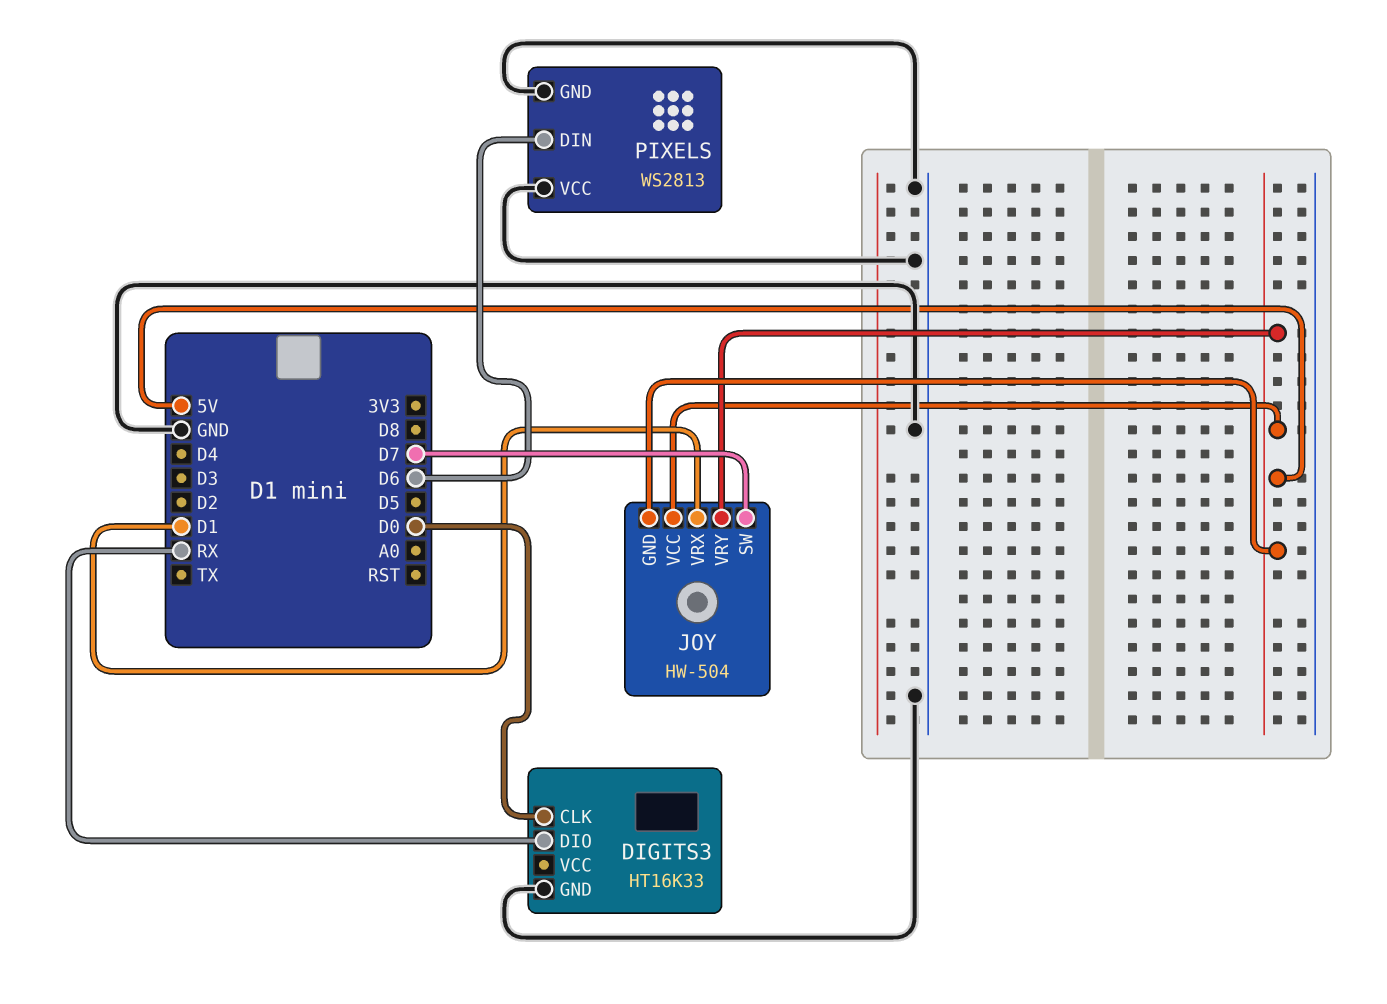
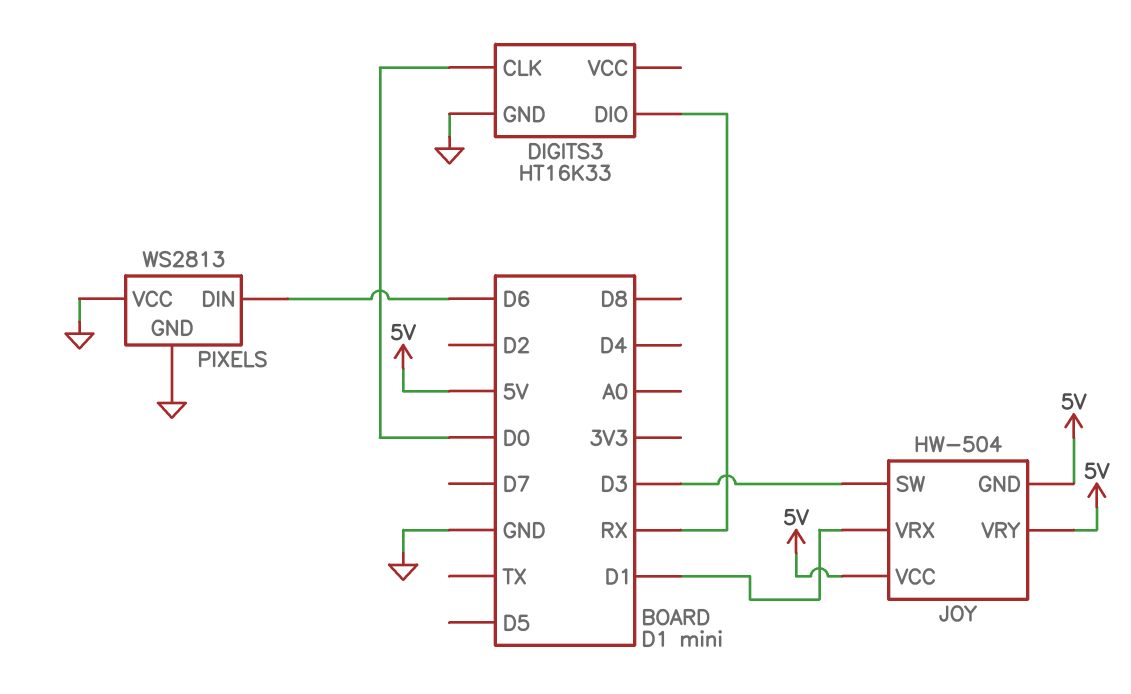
JOY pin SW: D7 -> D3

